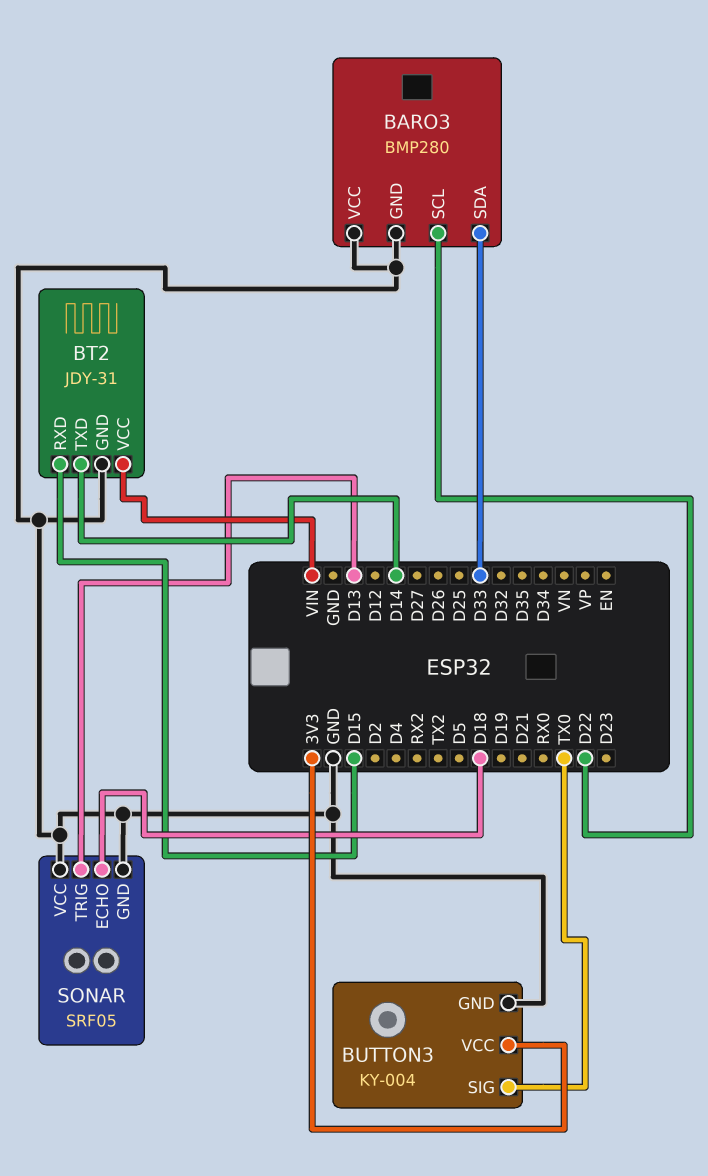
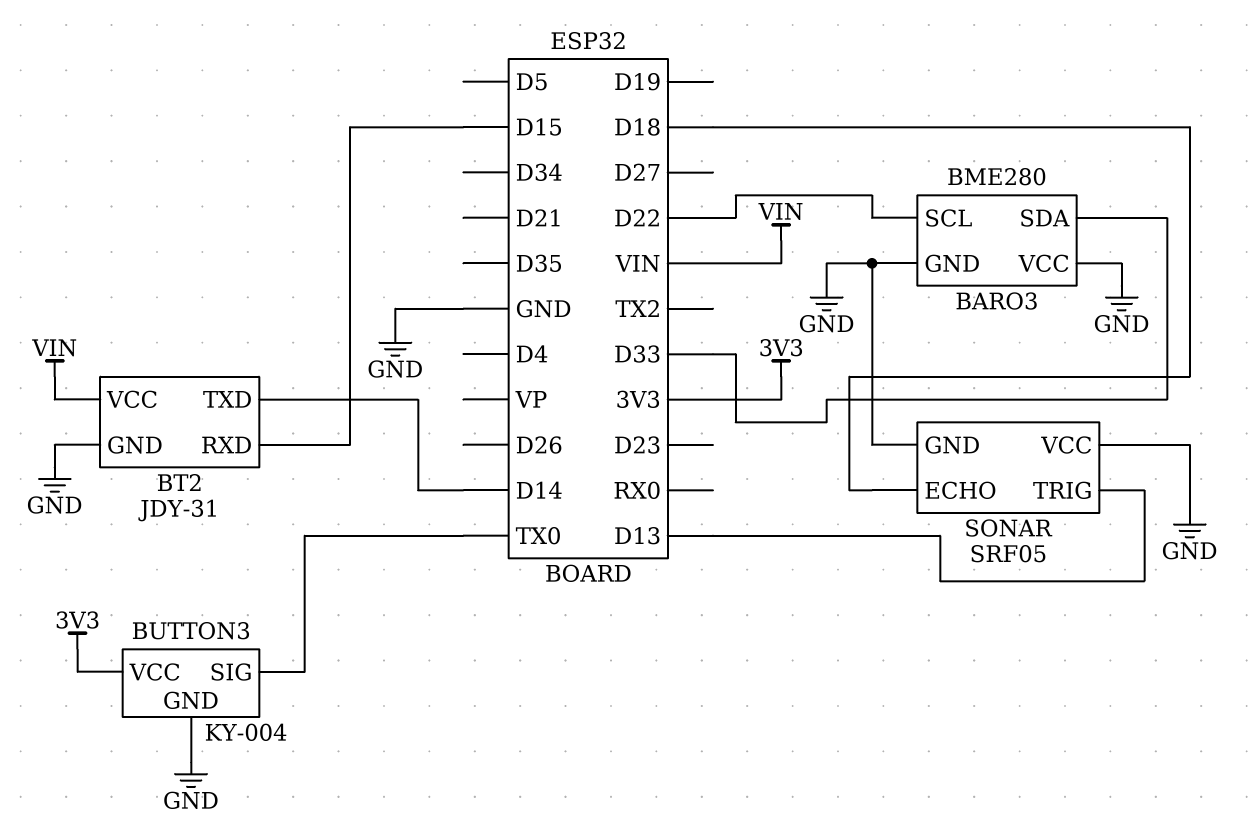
BARO3: BMP280 -> BME280

